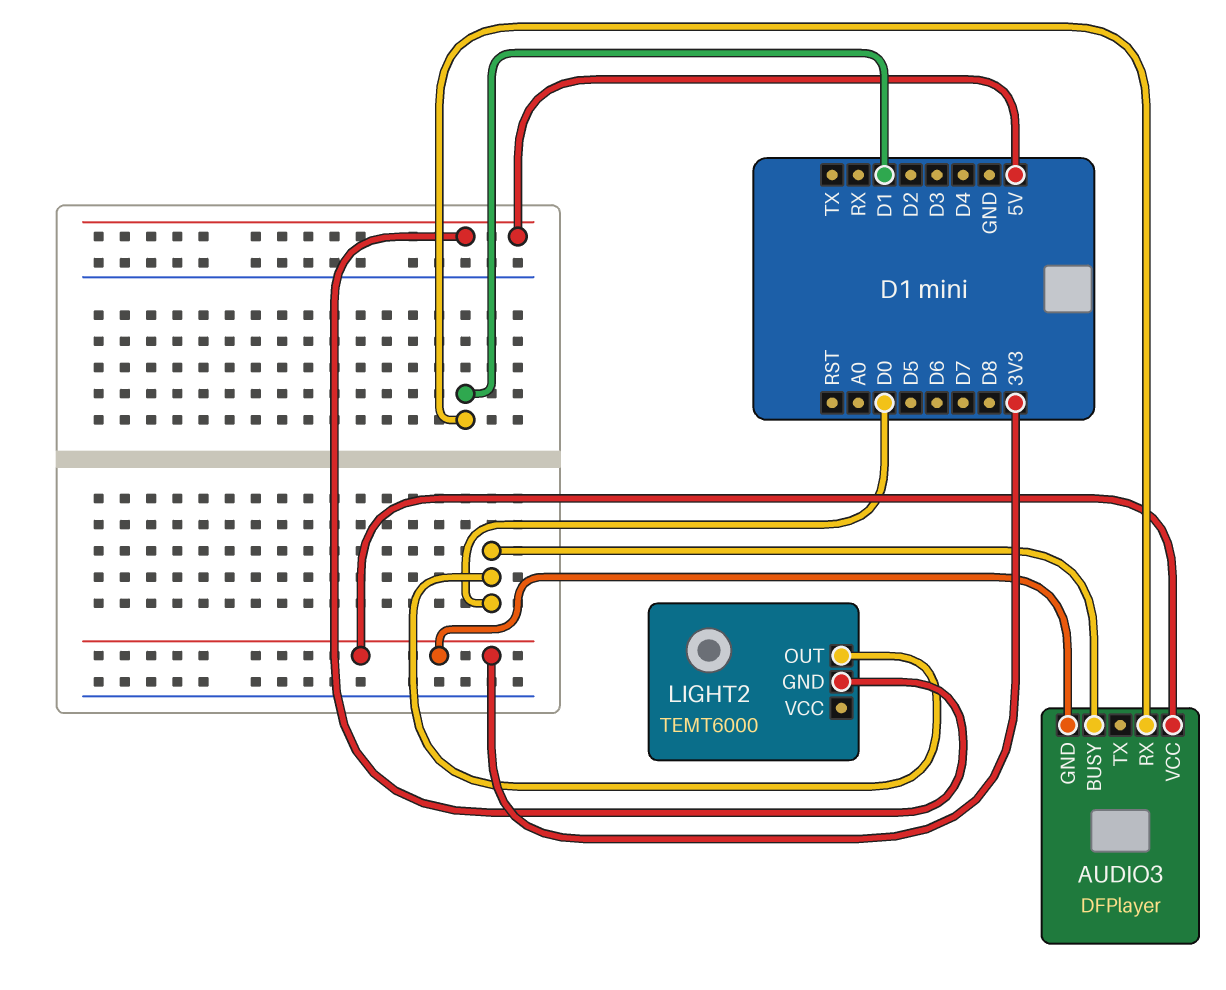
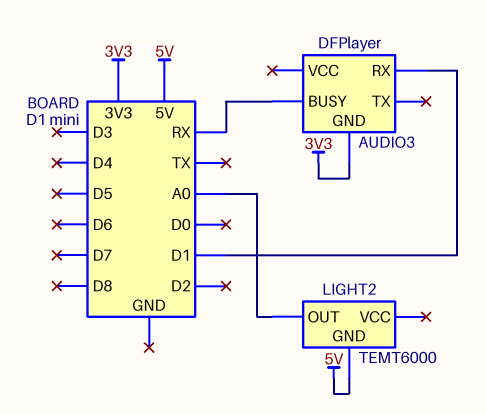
AUDIO3 pin BUSY: D0 -> RX
AUDIO3 pin VCC: 3V3 -> none
LIGHT2 pin OUT: D0 -> A0

